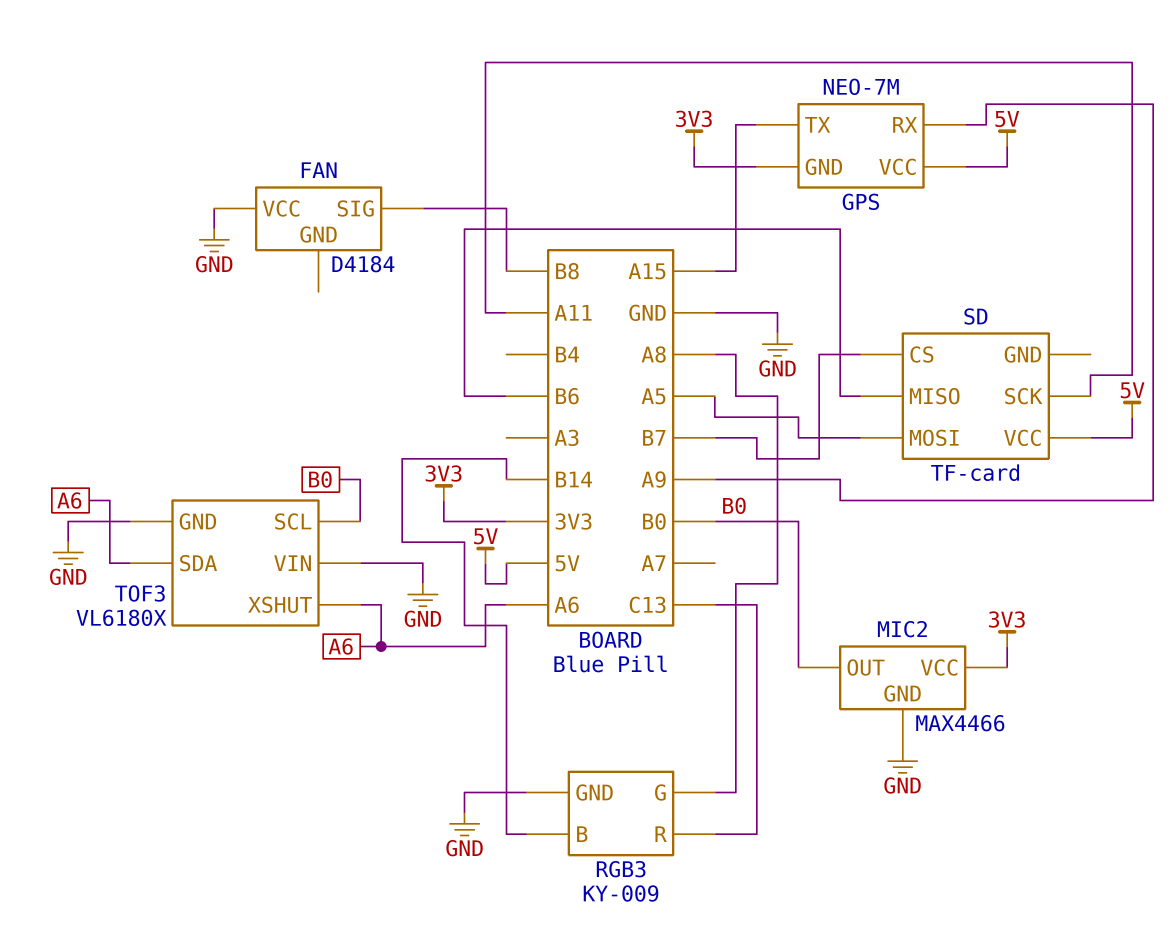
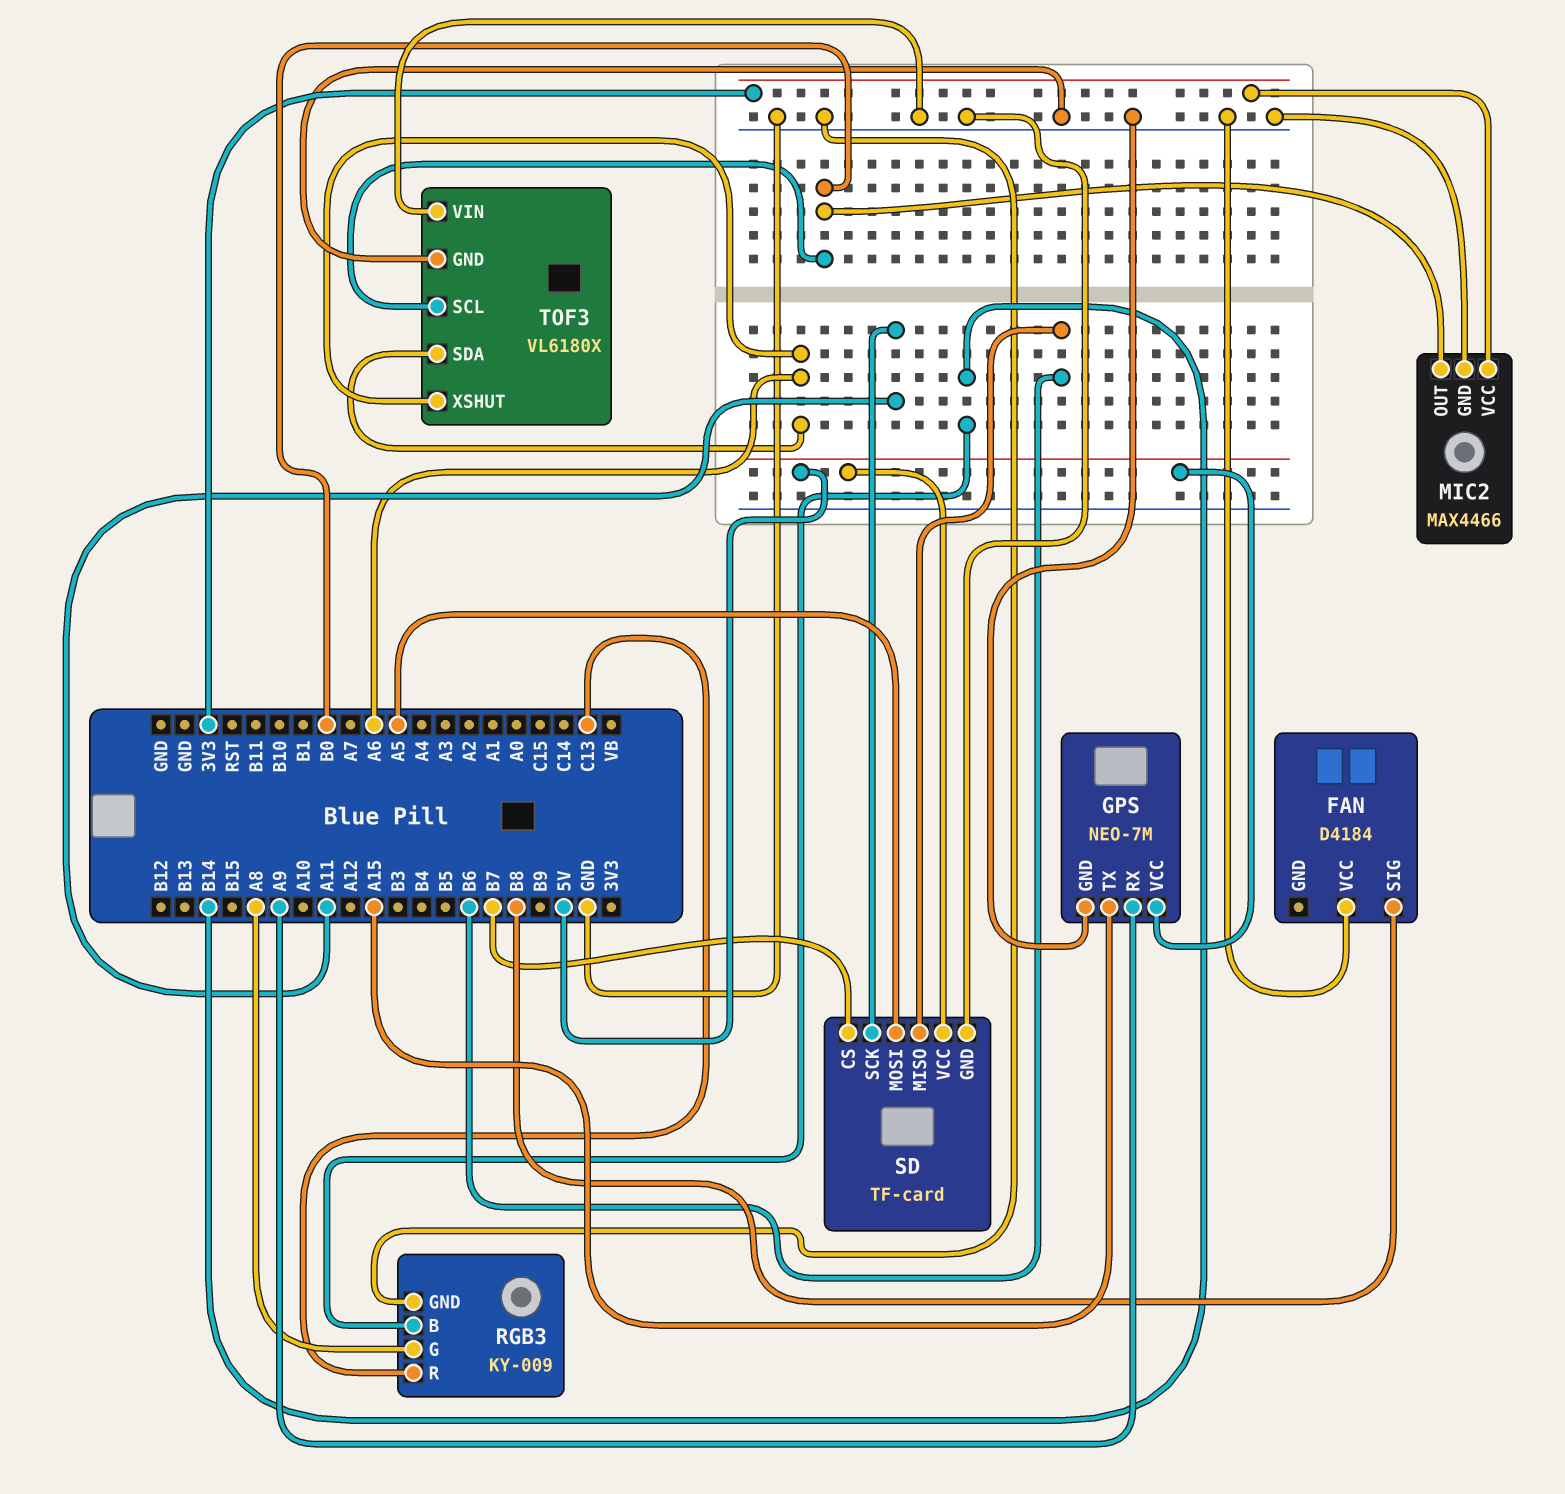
GPS pin GND: 3V3 -> GND
SD pin GND: none -> GND

